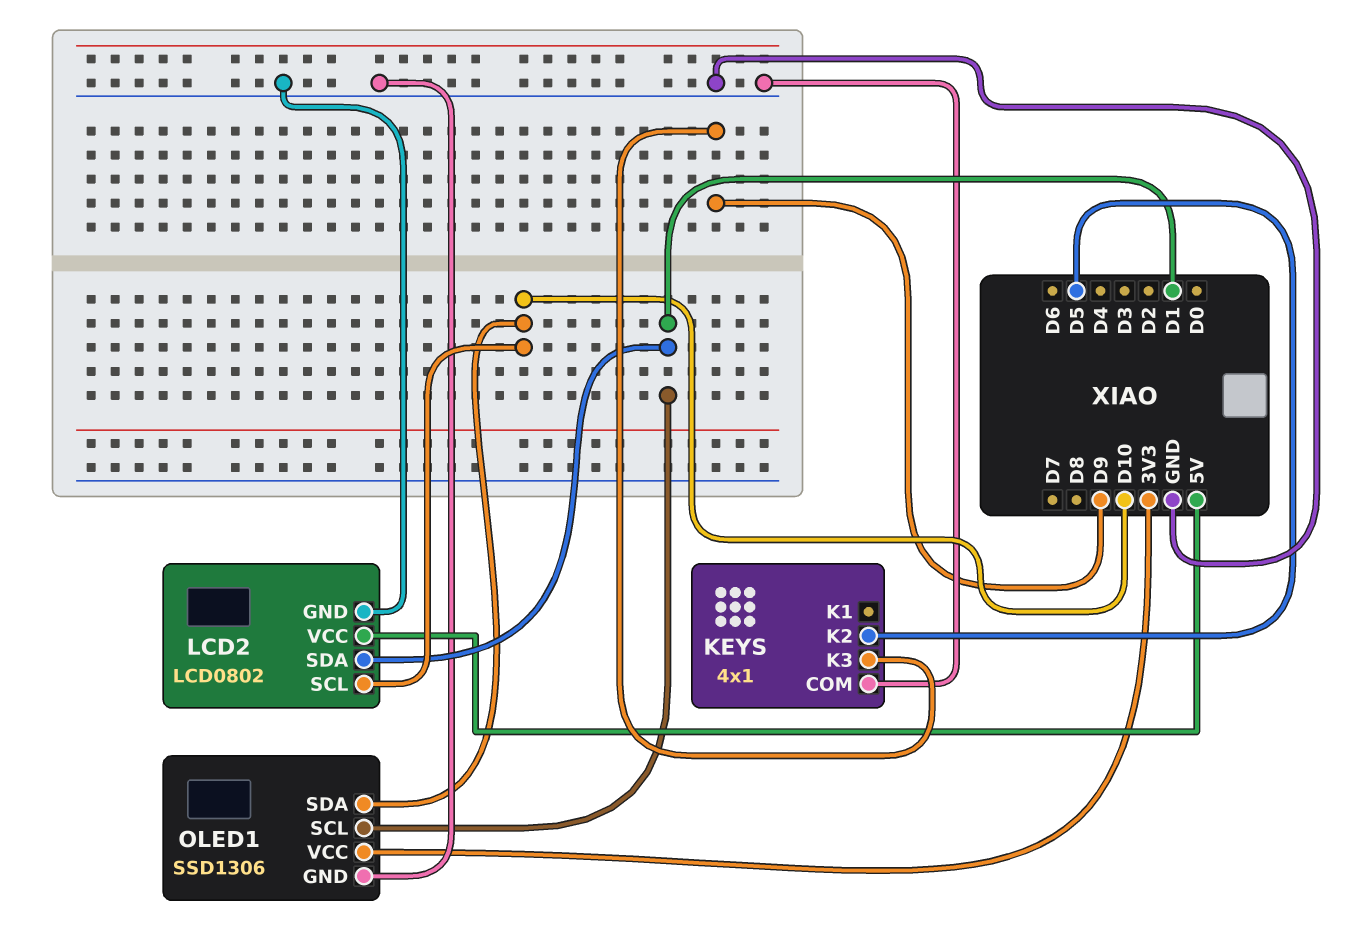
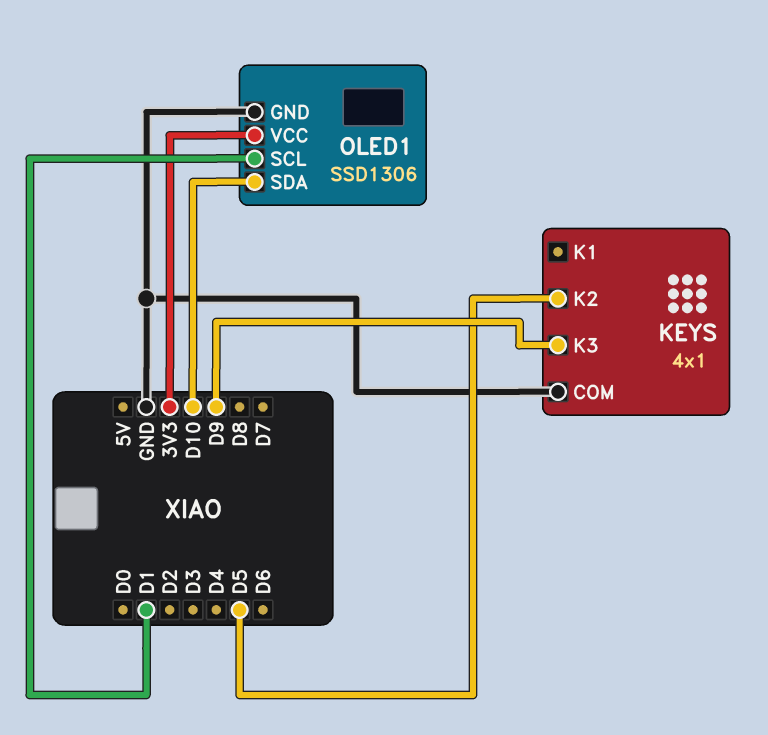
LCD2: LCD0802 -> none
LCD2 pin GND: GND -> none
LCD2 pin SCL: D10 -> none
LCD2 pin SDA: D1 -> none
LCD2 pin VCC: 5V -> none

